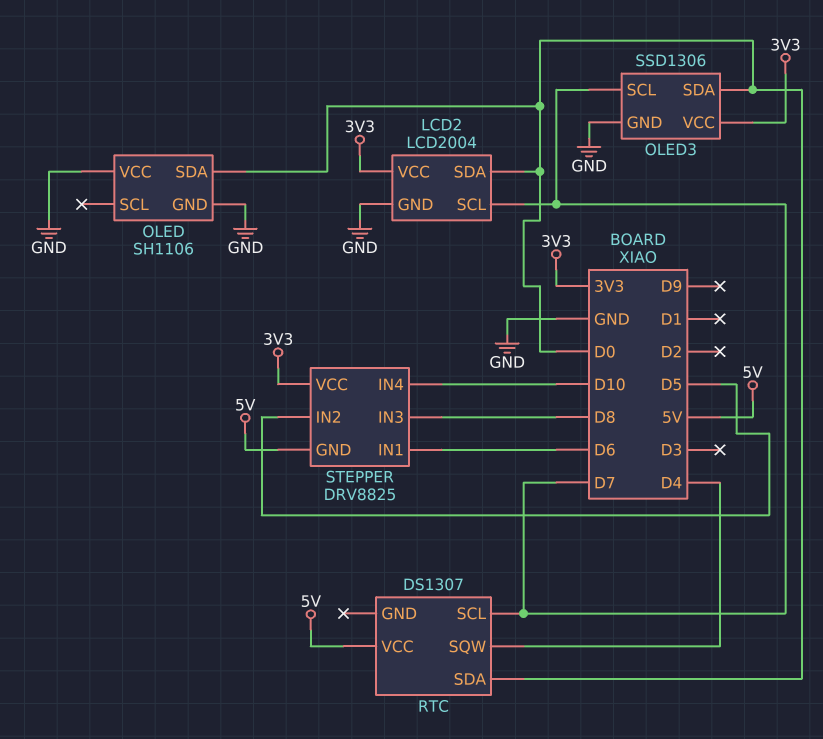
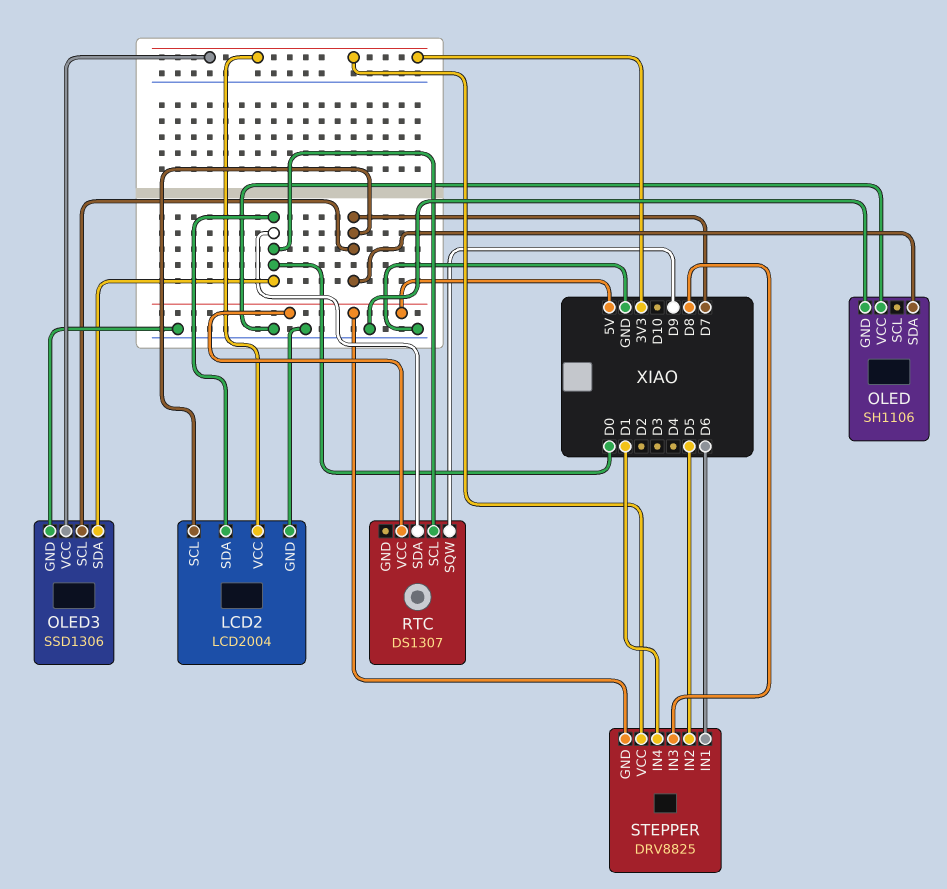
OLED pin SDA: D0 -> D7
RTC pin SCL: D7 -> D0
RTC pin SQW: D4 -> D9
STEPPER pin IN4: D10 -> D1

